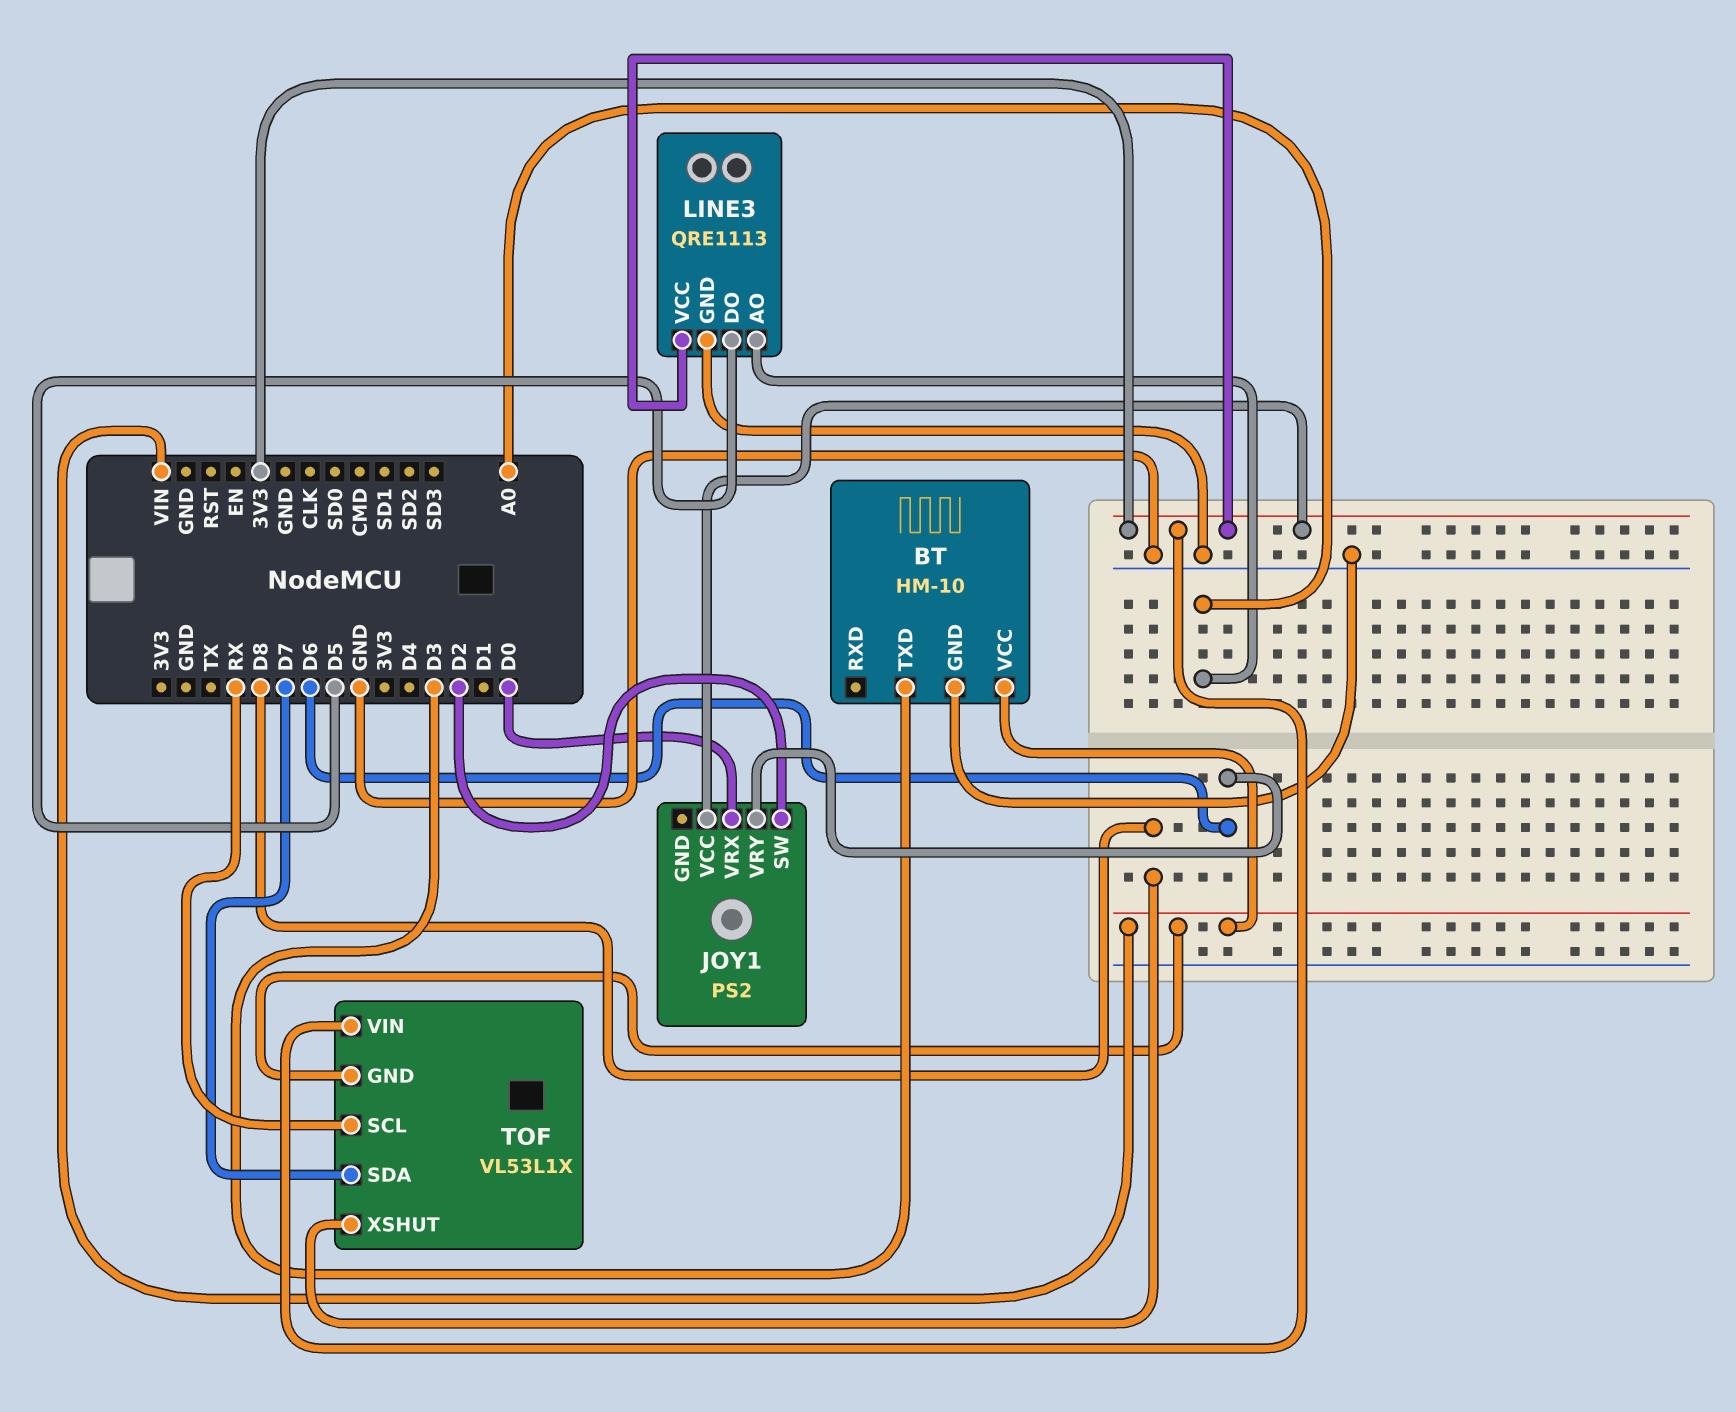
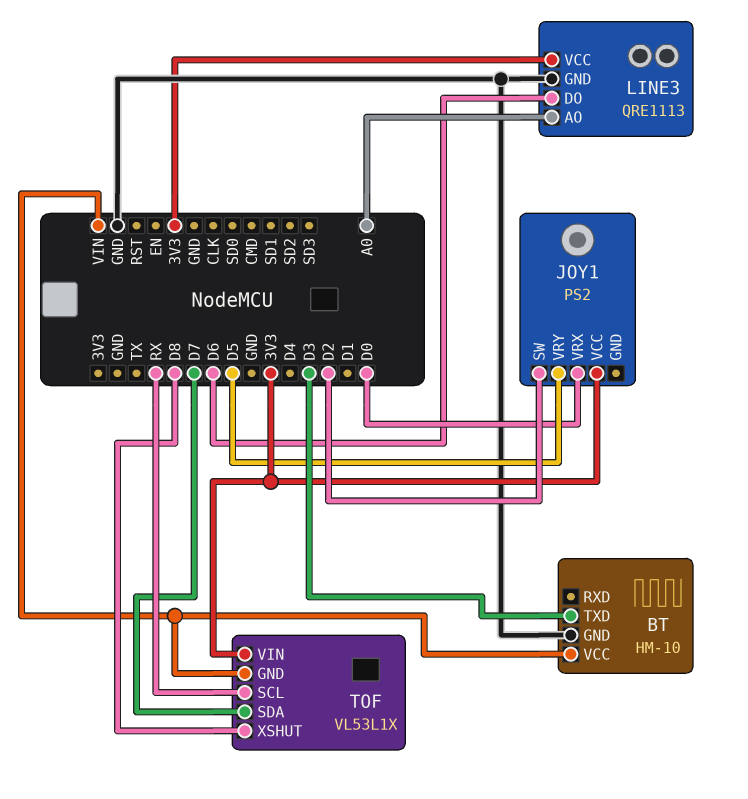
JOY1 pin VRY: D6 -> D5
LINE3 pin DO: D5 -> D6

